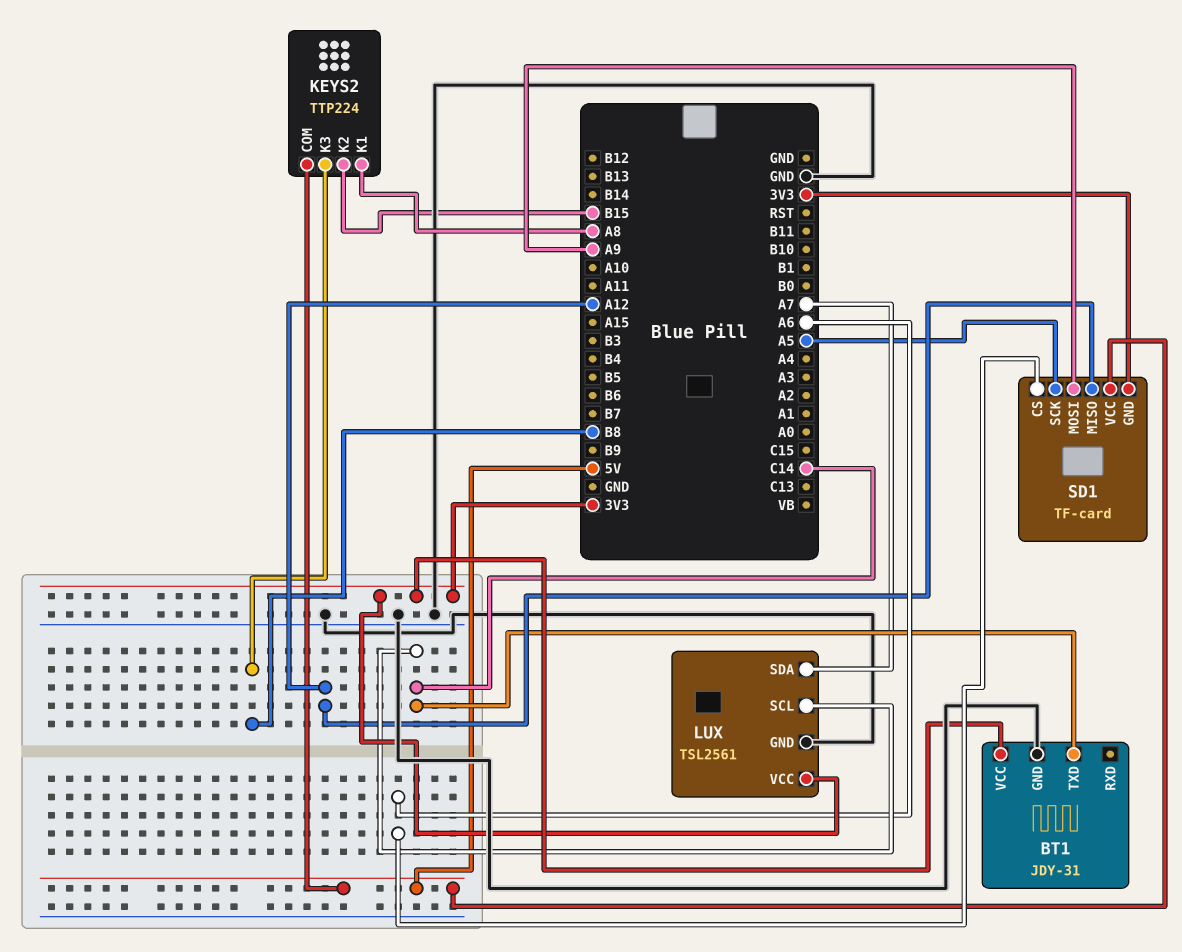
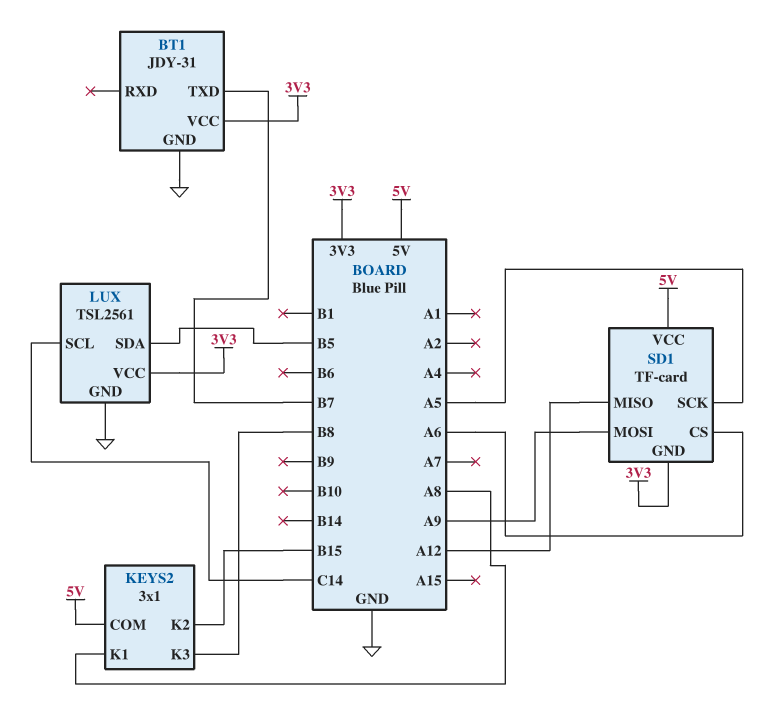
BT1 pin TXD: C14 -> B7
KEYS2: TTP224 -> 3x1
LUX pin SDA: A7 -> B5

